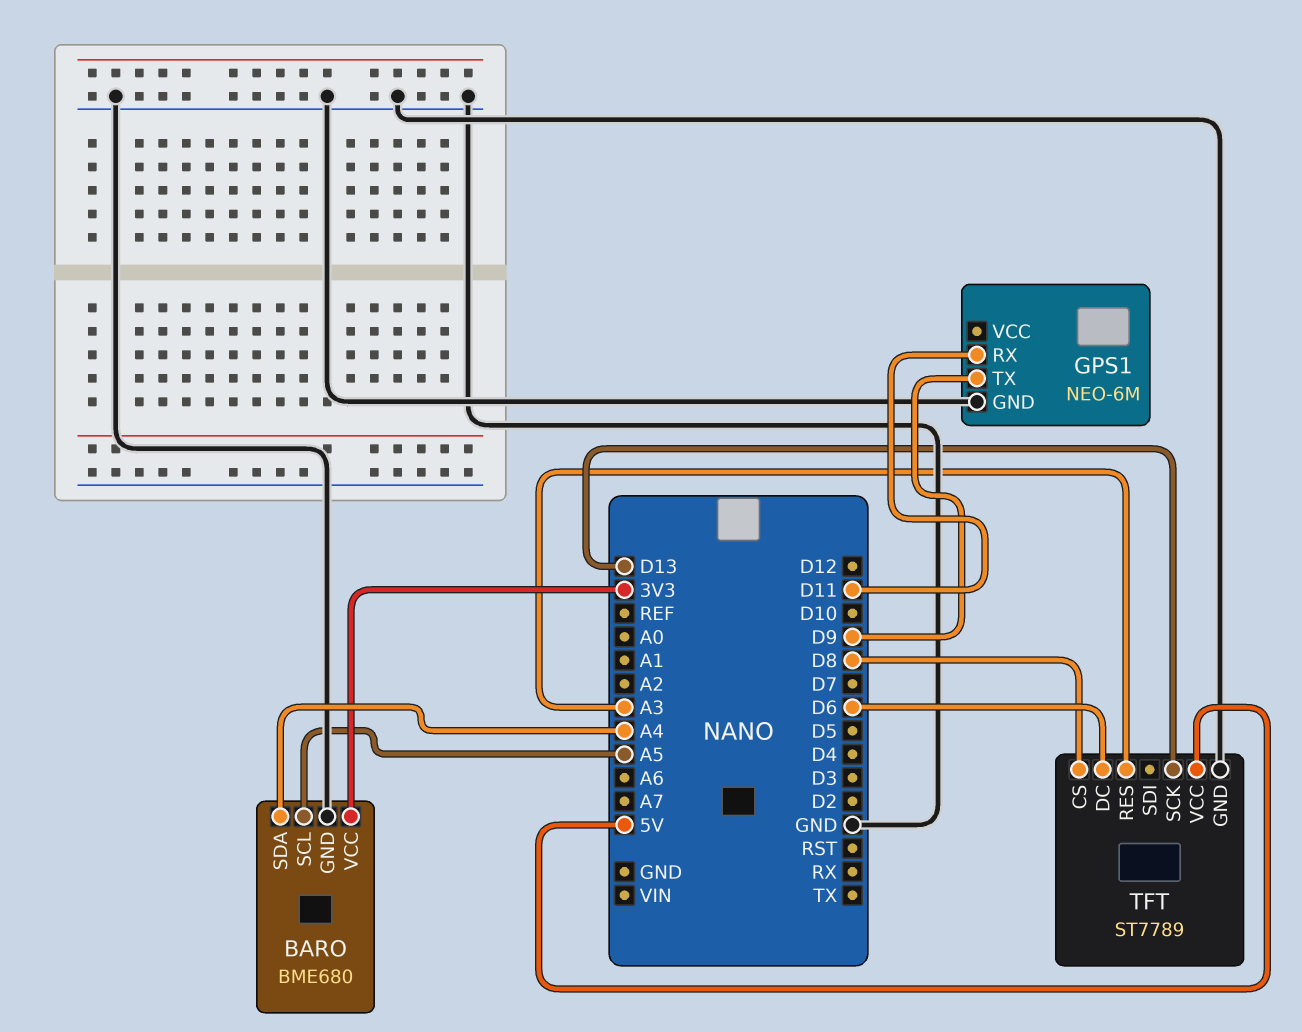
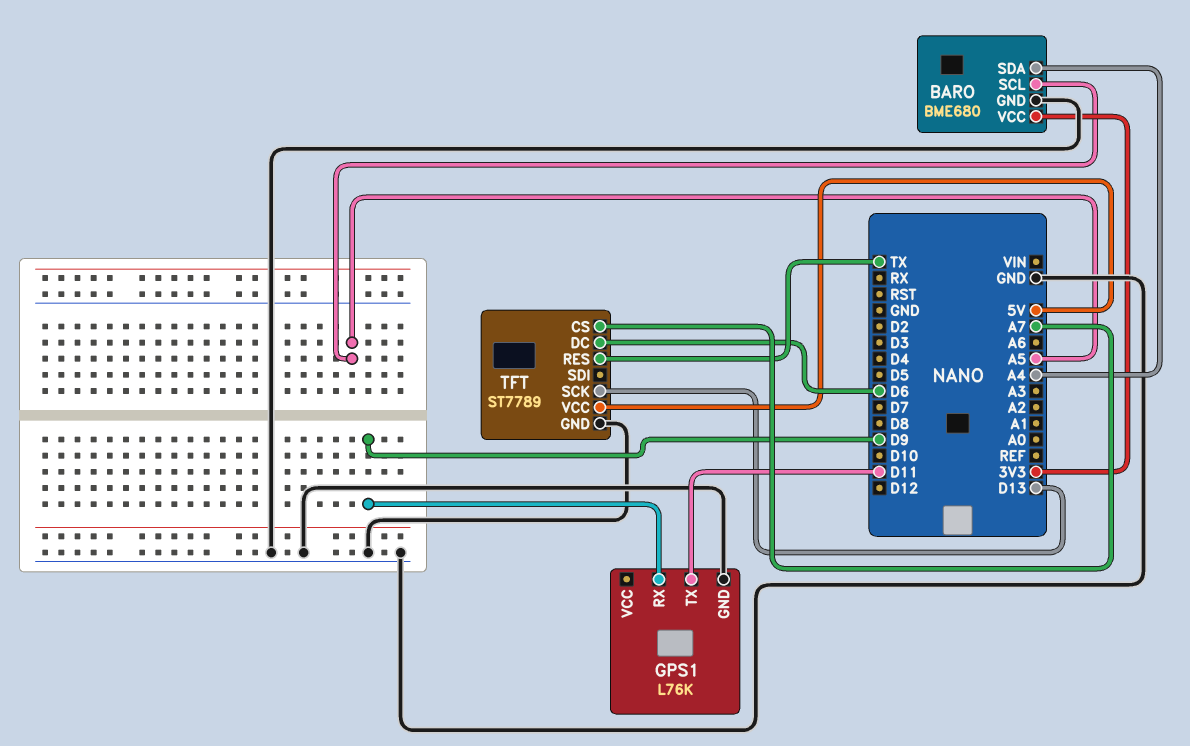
GPS1: NEO-6M -> L76K
GPS1 pin RX: D11 -> D9
GPS1 pin TX: D9 -> D11
TFT pin CS: D8 -> A7
TFT pin RES: A3 -> TX

